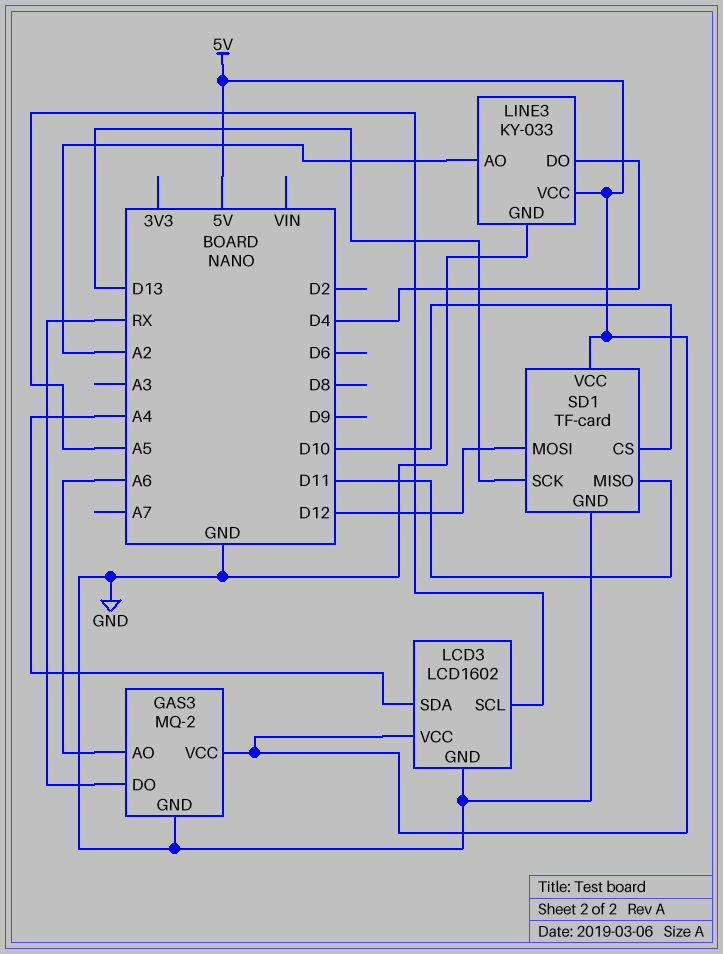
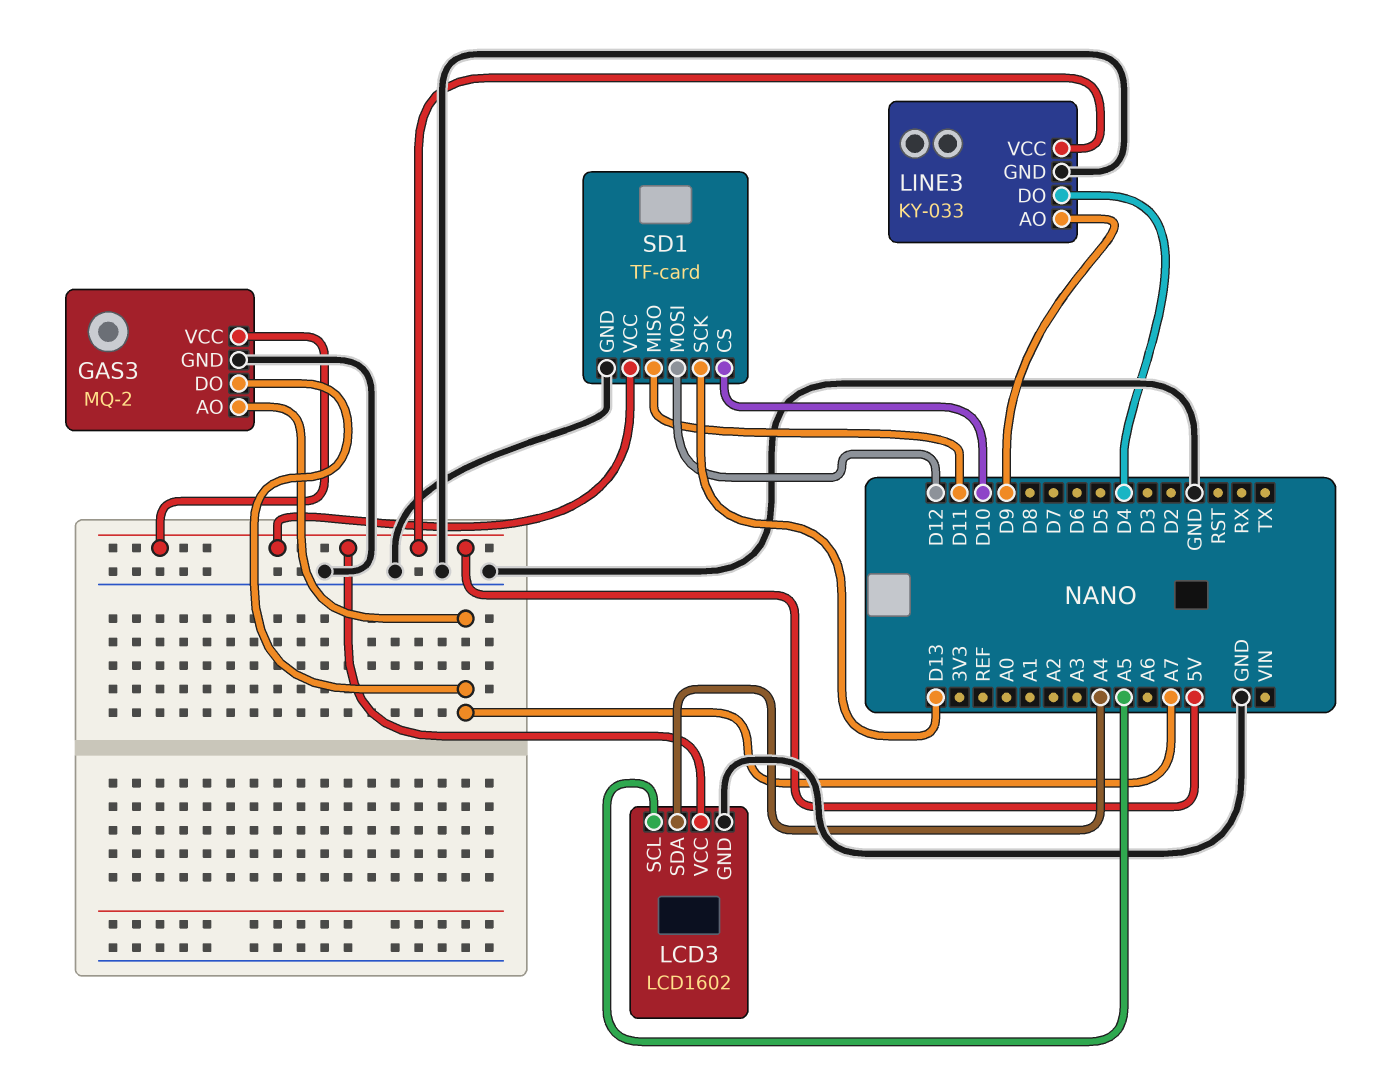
GAS3 pin AO: A6 -> A7
GAS3 pin DO: RX -> A7
LINE3 pin AO: A2 -> D9

